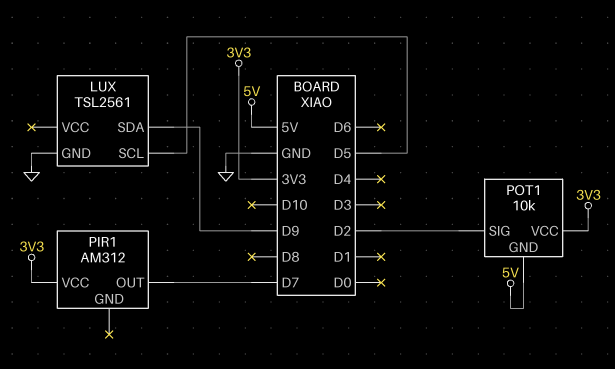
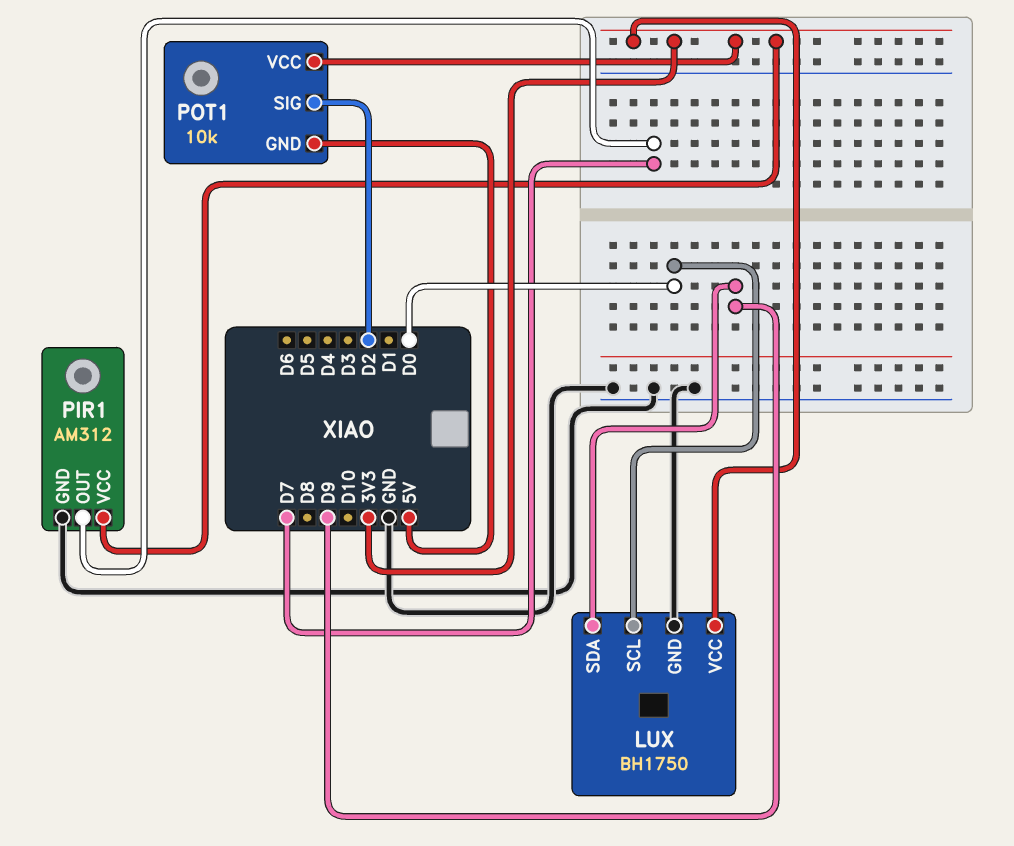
LUX: TSL2561 -> BH1750
LUX pin SCL: D5 -> D0
LUX pin VCC: none -> 3V3
PIR1 pin GND: none -> GND

